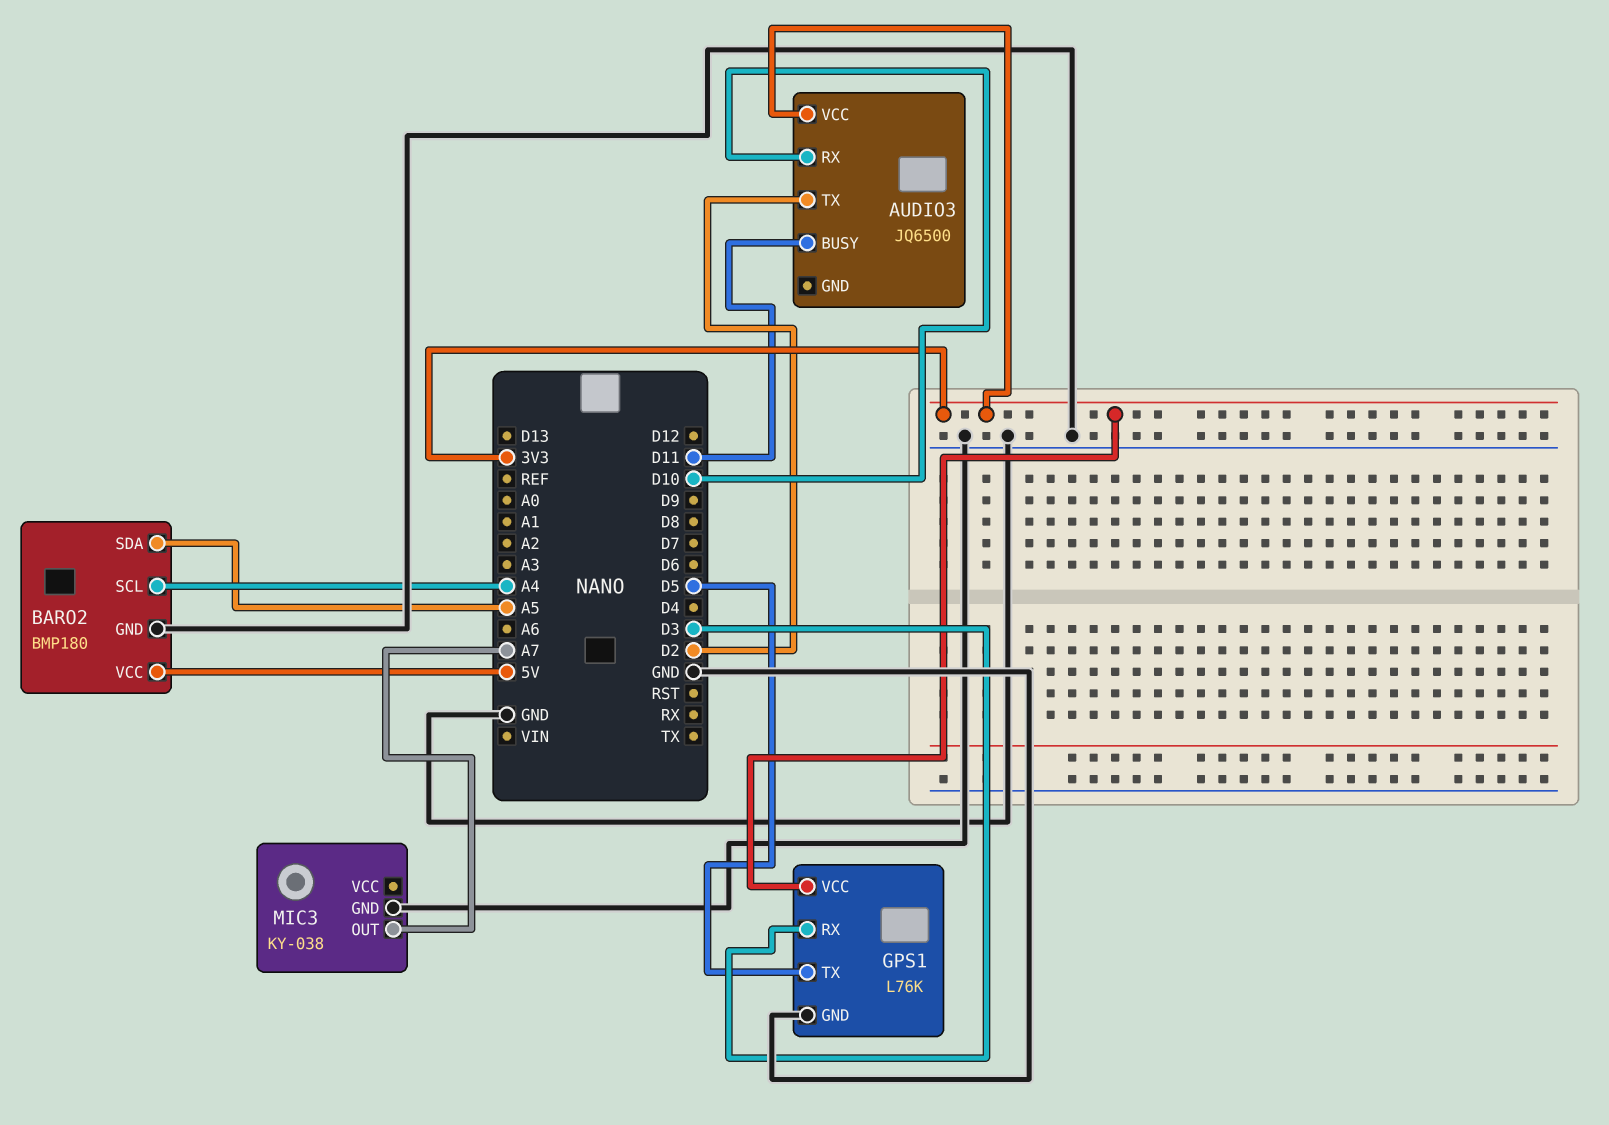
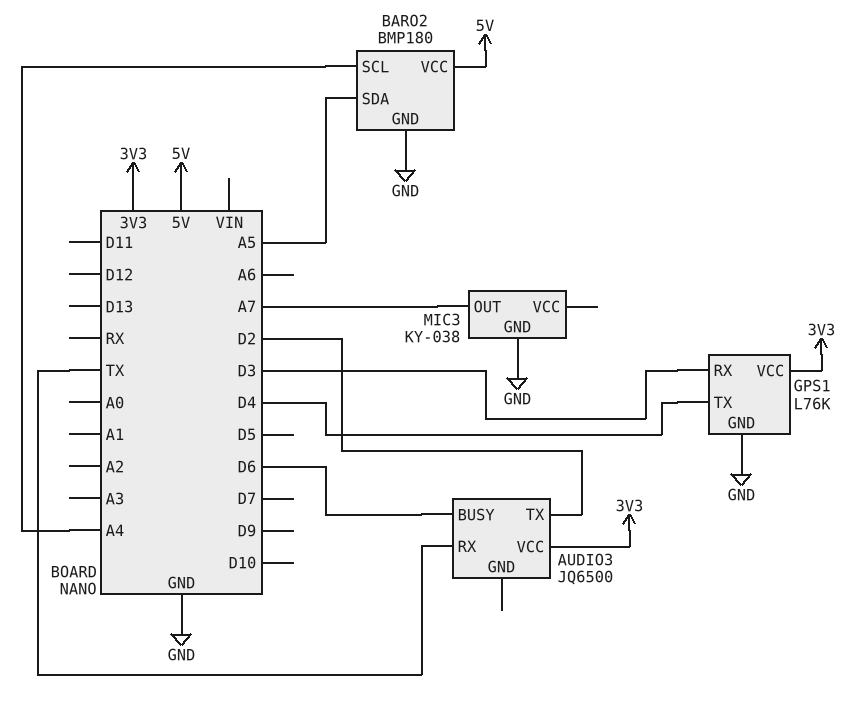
AUDIO3 pin BUSY: D11 -> D6
AUDIO3 pin RX: D10 -> TX
GPS1 pin TX: D5 -> D4

